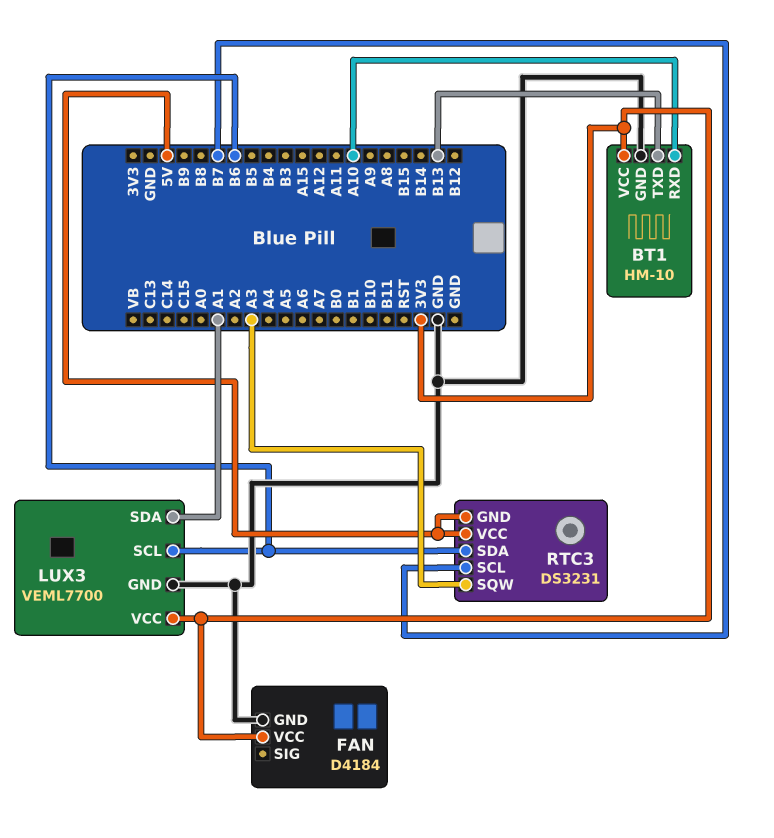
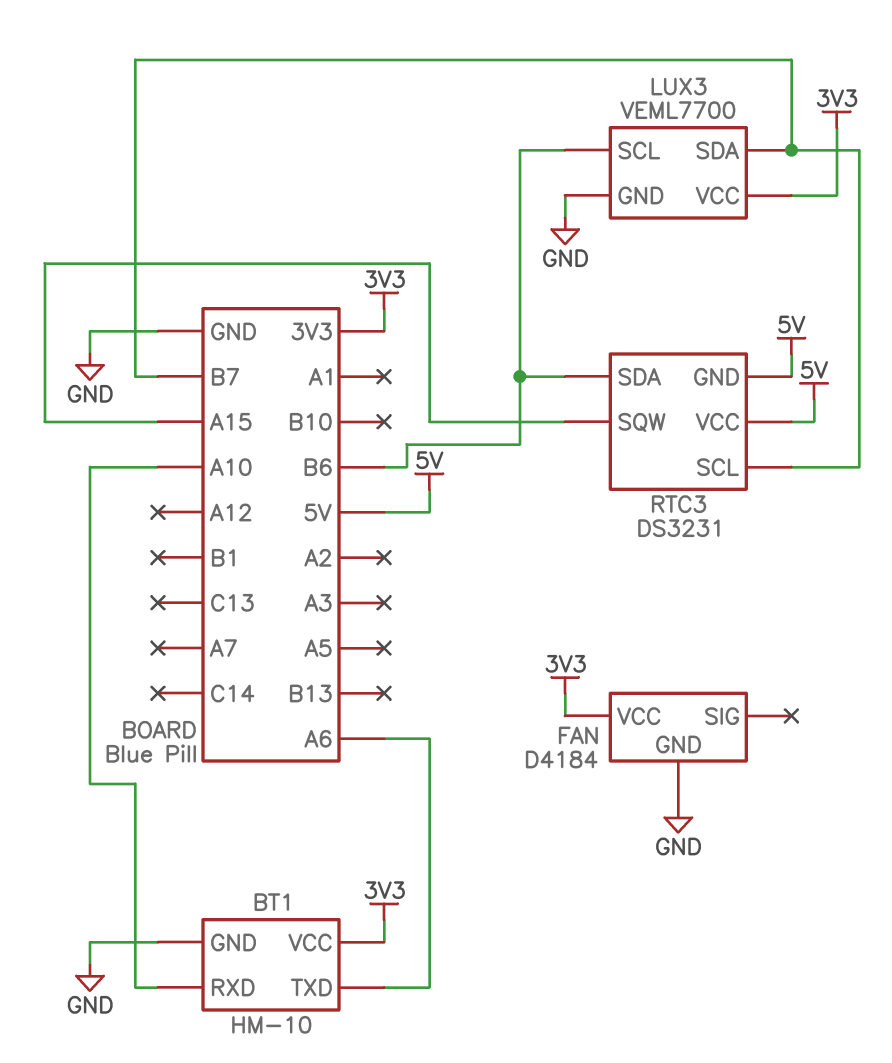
BT1 pin TXD: B13 -> A6
LUX3 pin SDA: A1 -> B7
RTC3 pin SQW: A3 -> A15

